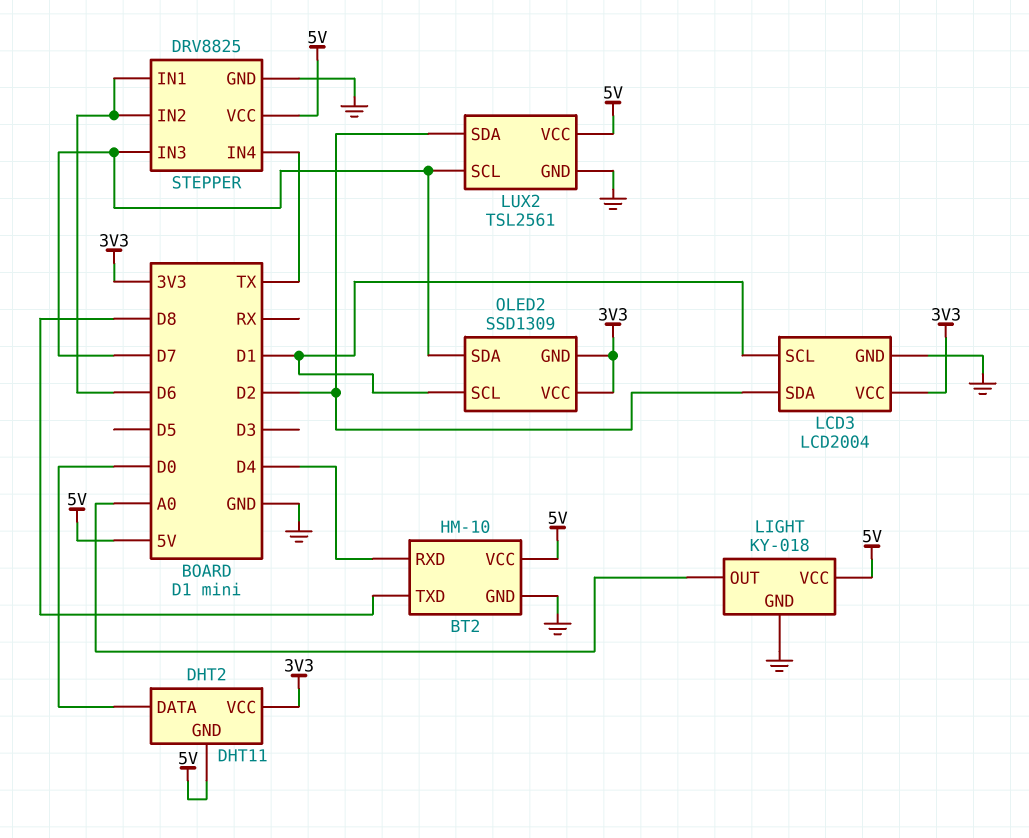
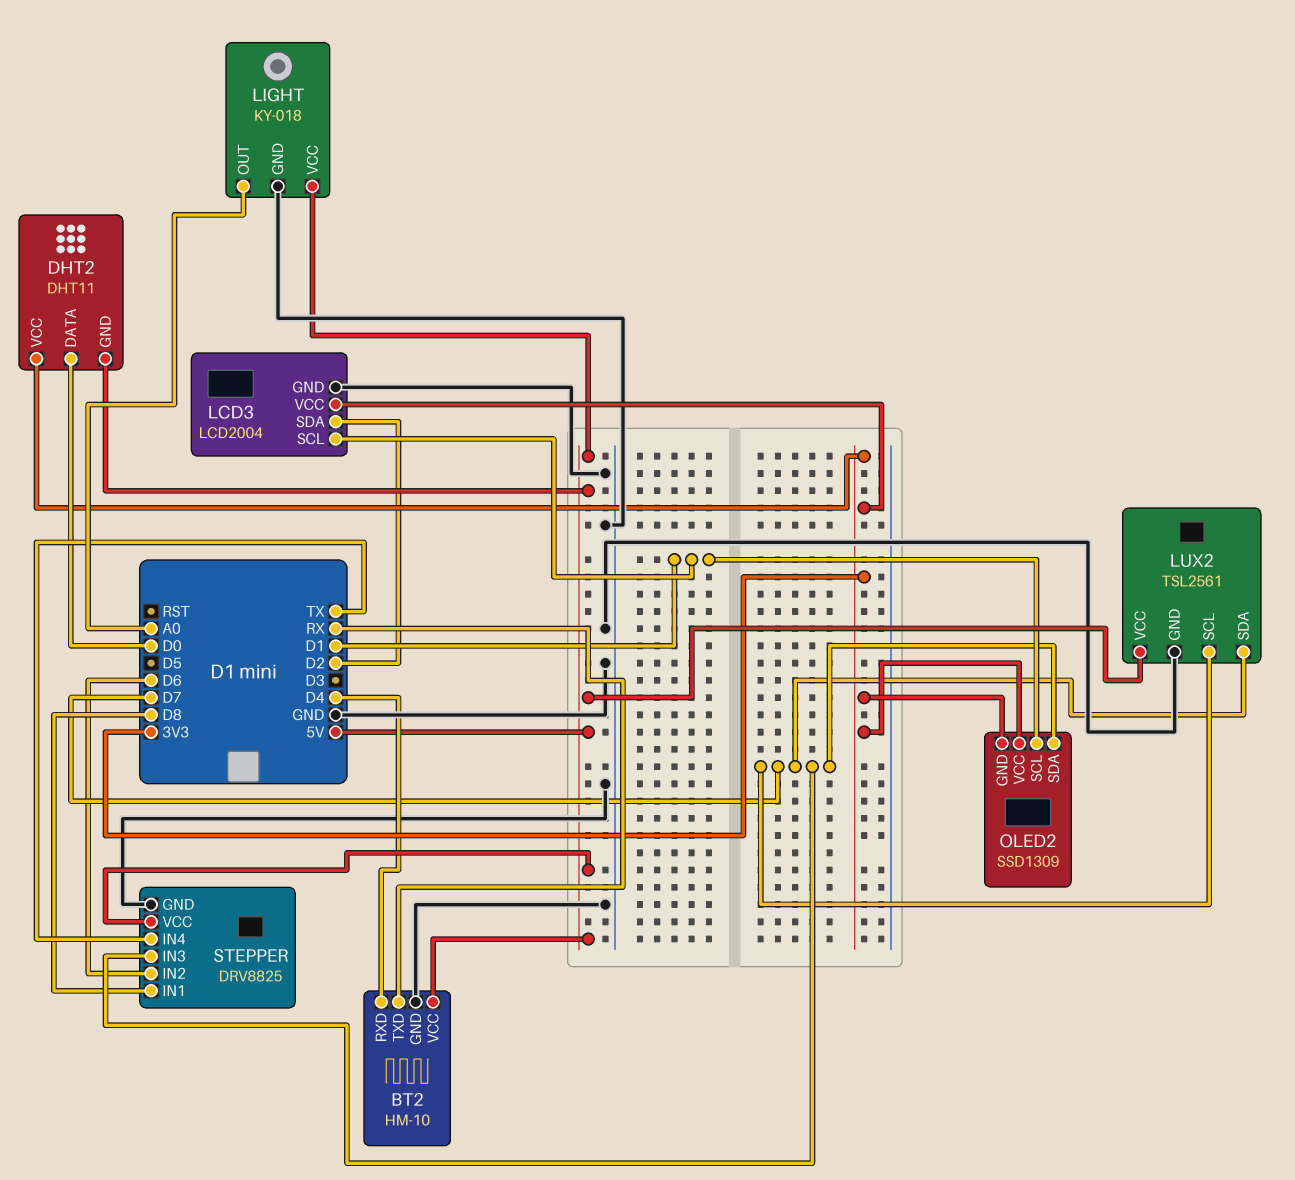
BT2 pin TXD: D8 -> RX
LUX2 pin SDA: D2 -> D7
STEPPER pin IN1: D6 -> D8

